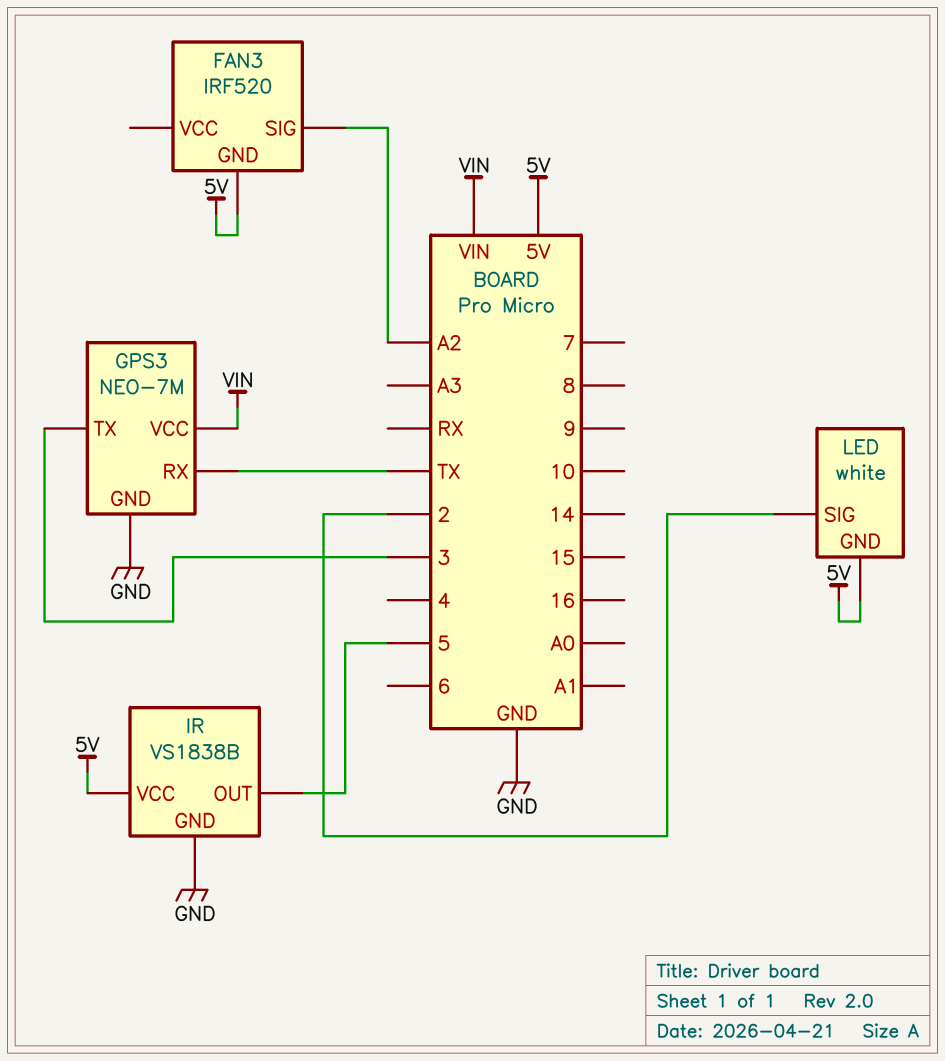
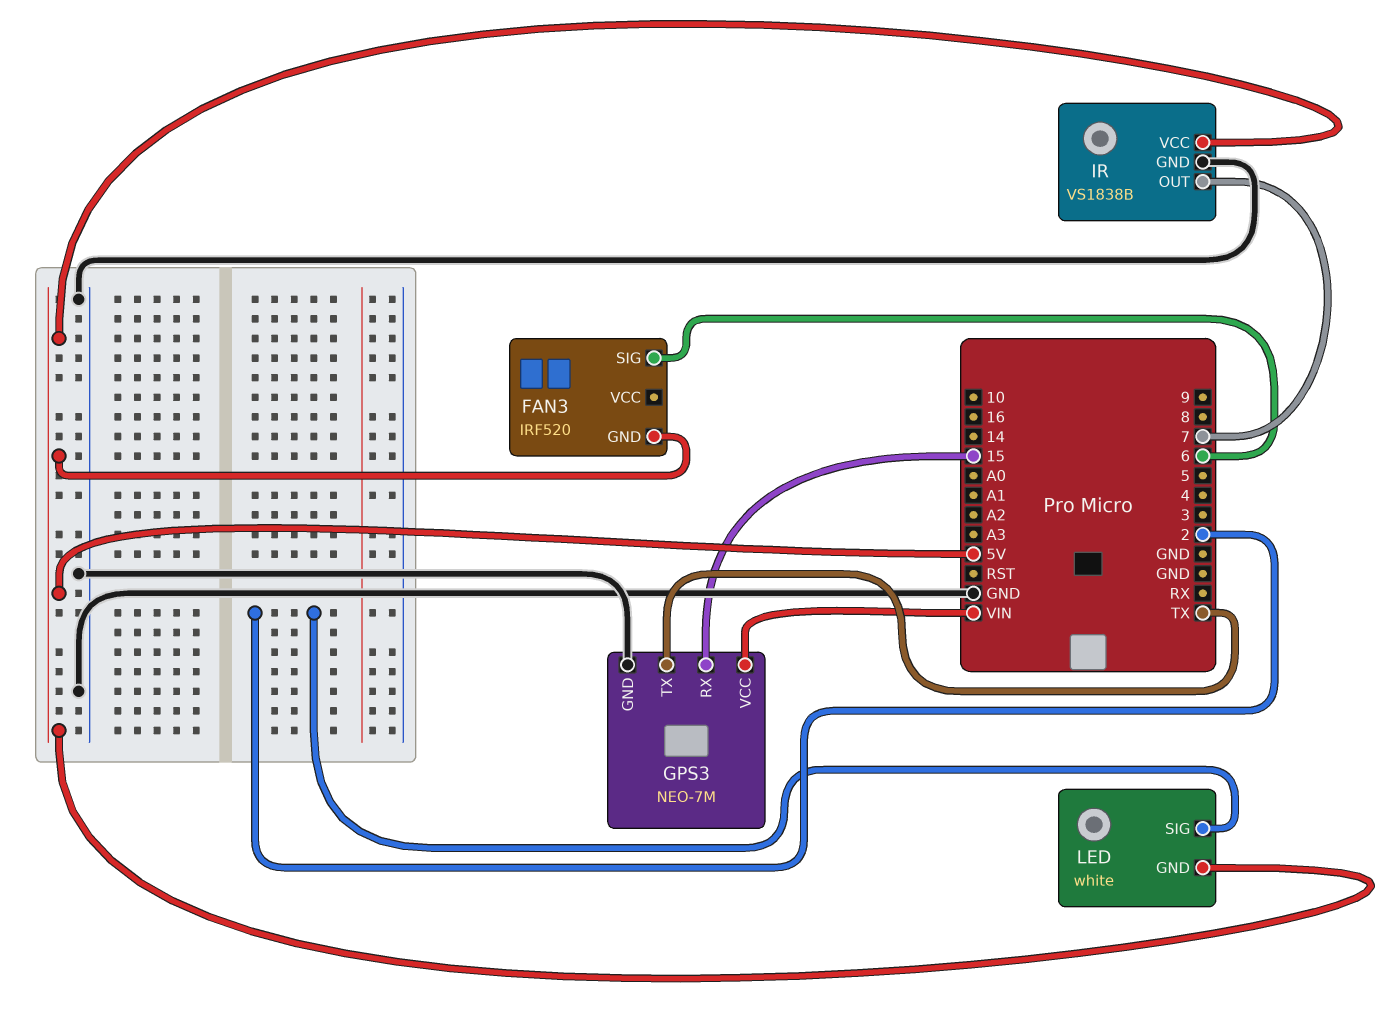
FAN3 pin SIG: A2 -> 6
GPS3 pin RX: TX -> 15
GPS3 pin TX: 3 -> TX
IR pin OUT: 5 -> 7

